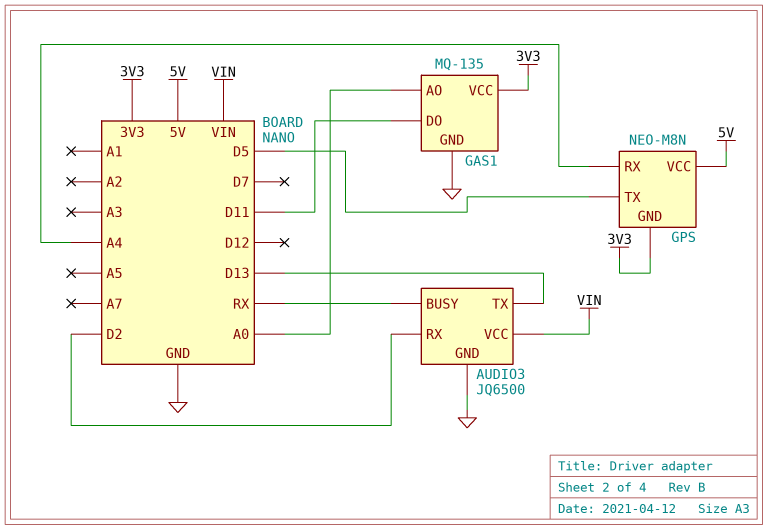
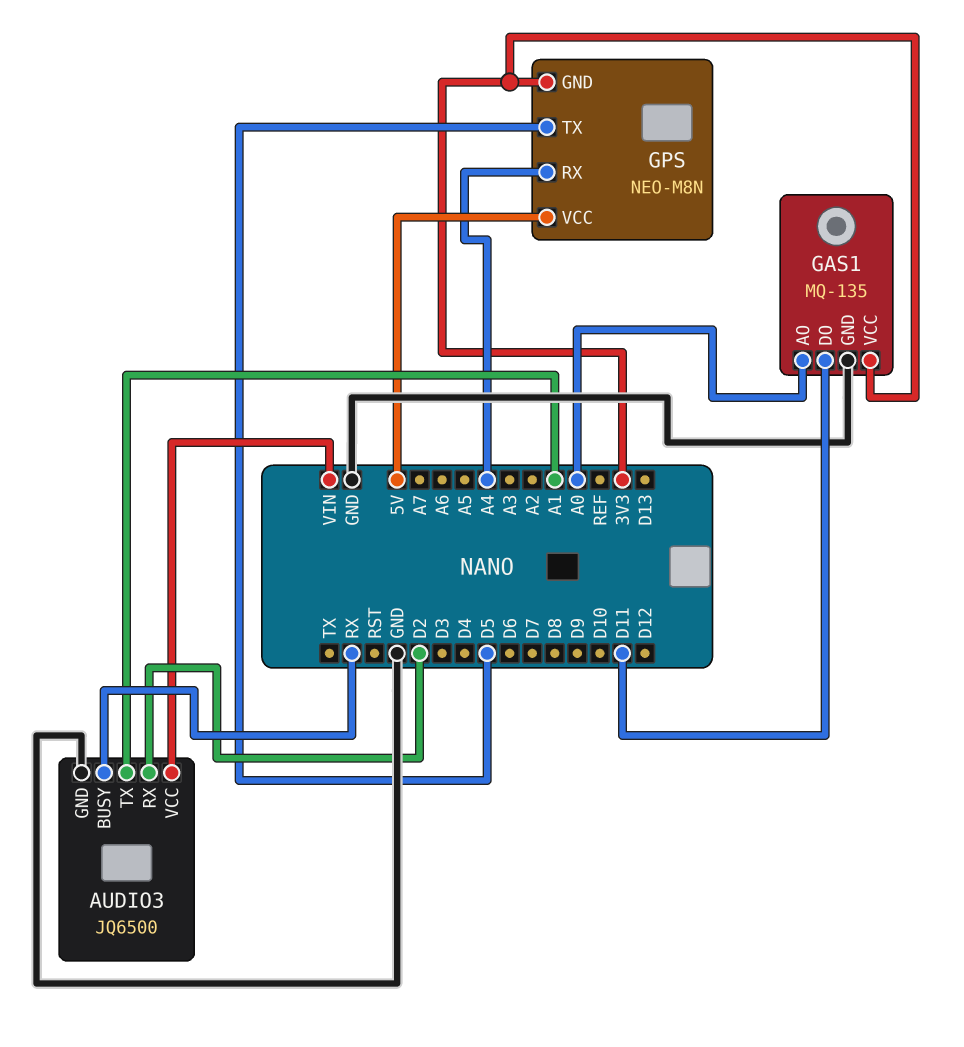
AUDIO3 pin TX: D13 -> A1

